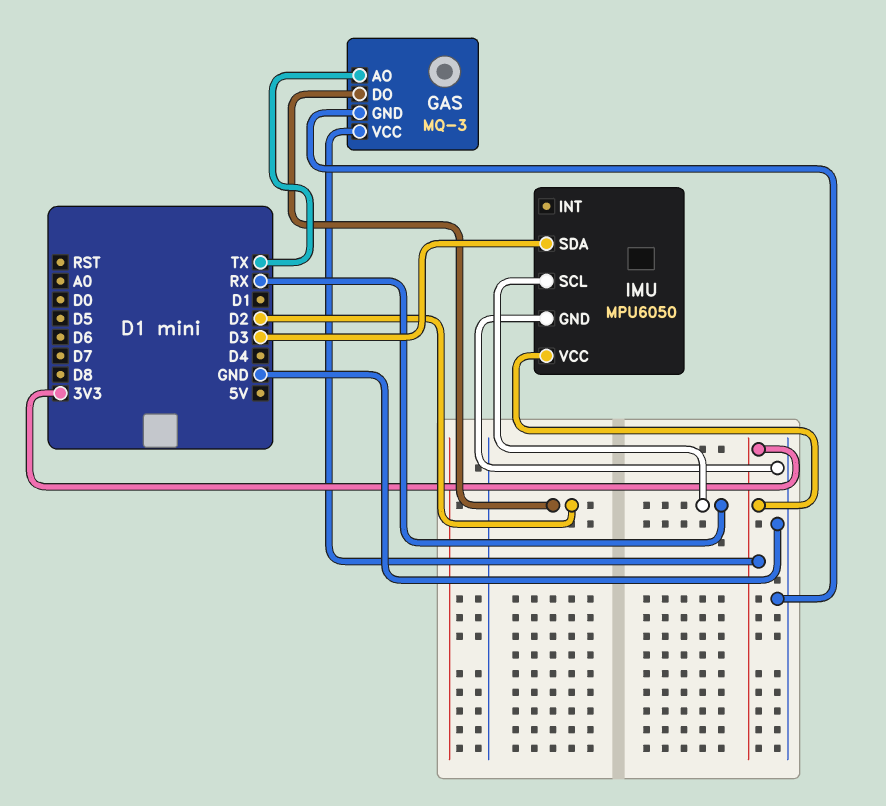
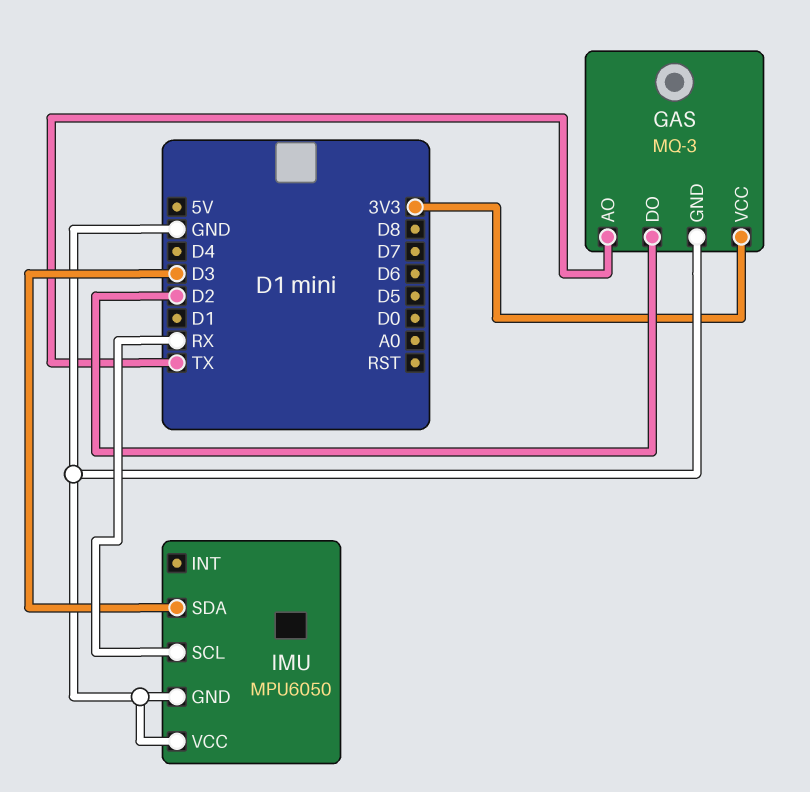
IMU pin VCC: 3V3 -> GND

